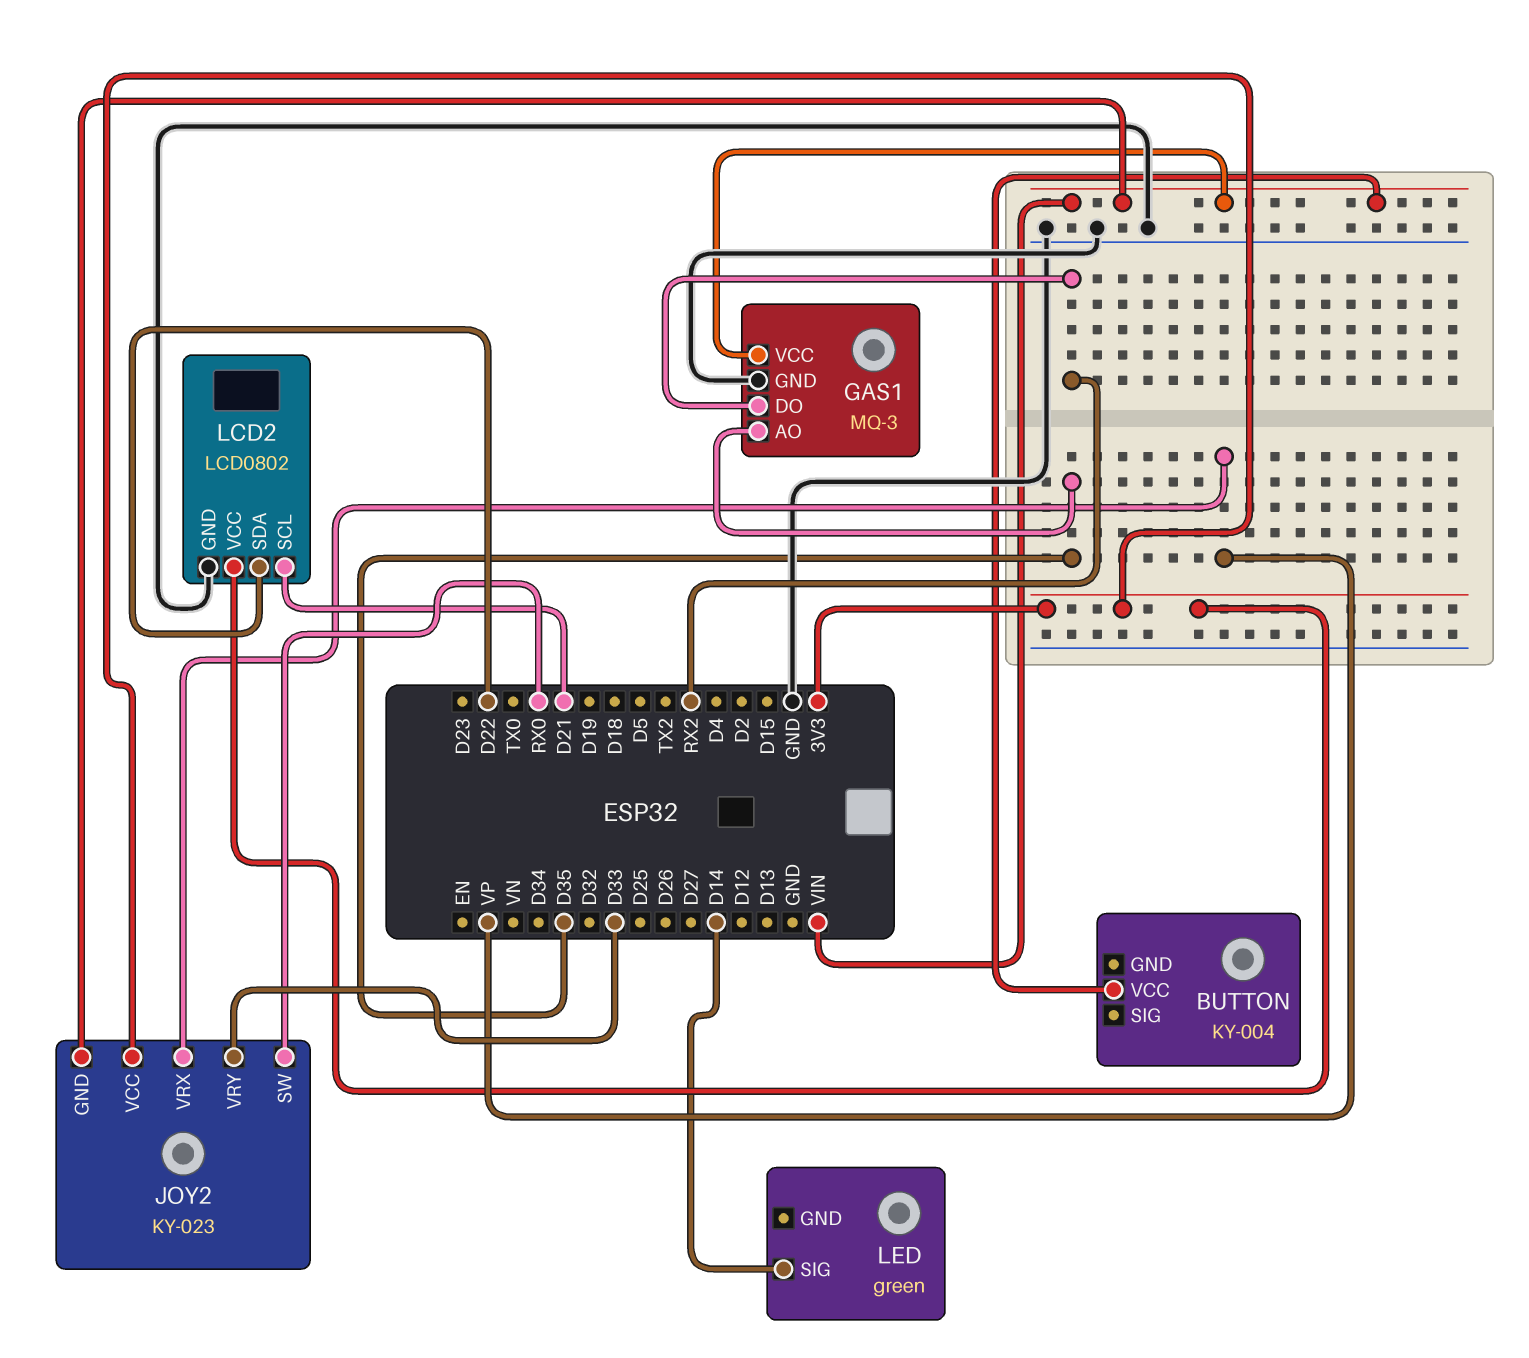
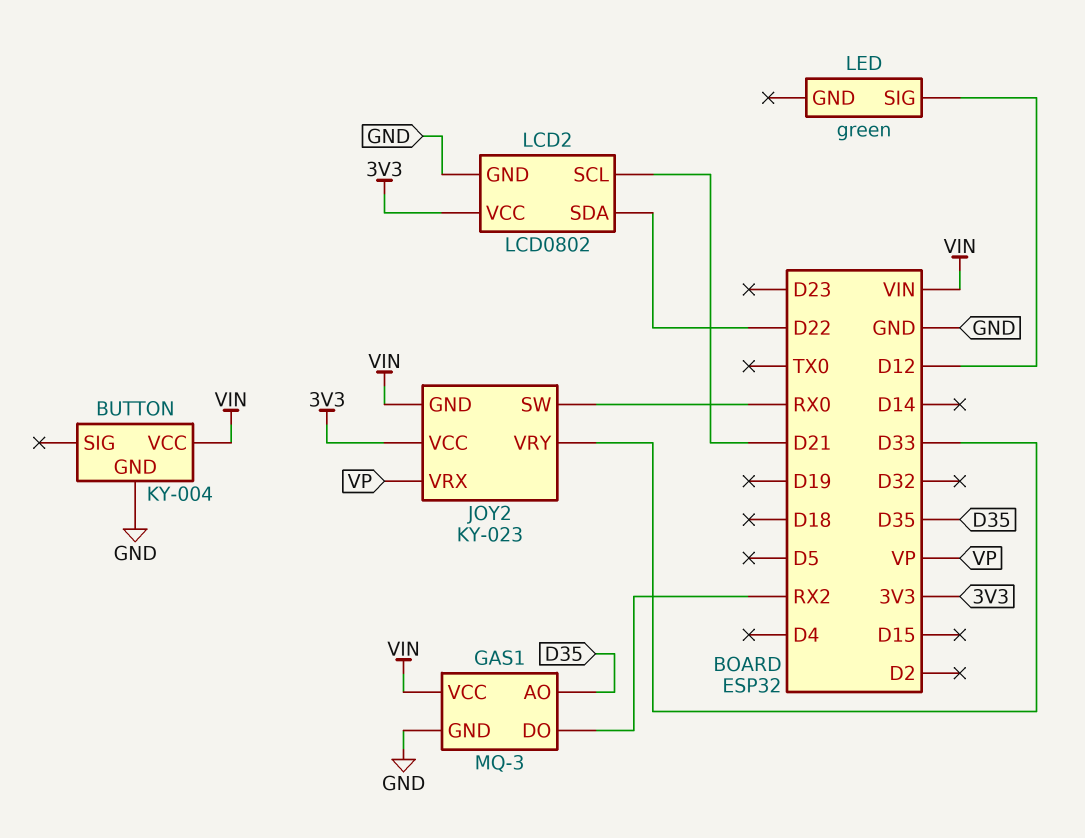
BUTTON pin GND: none -> GND
LED pin SIG: D14 -> D12

